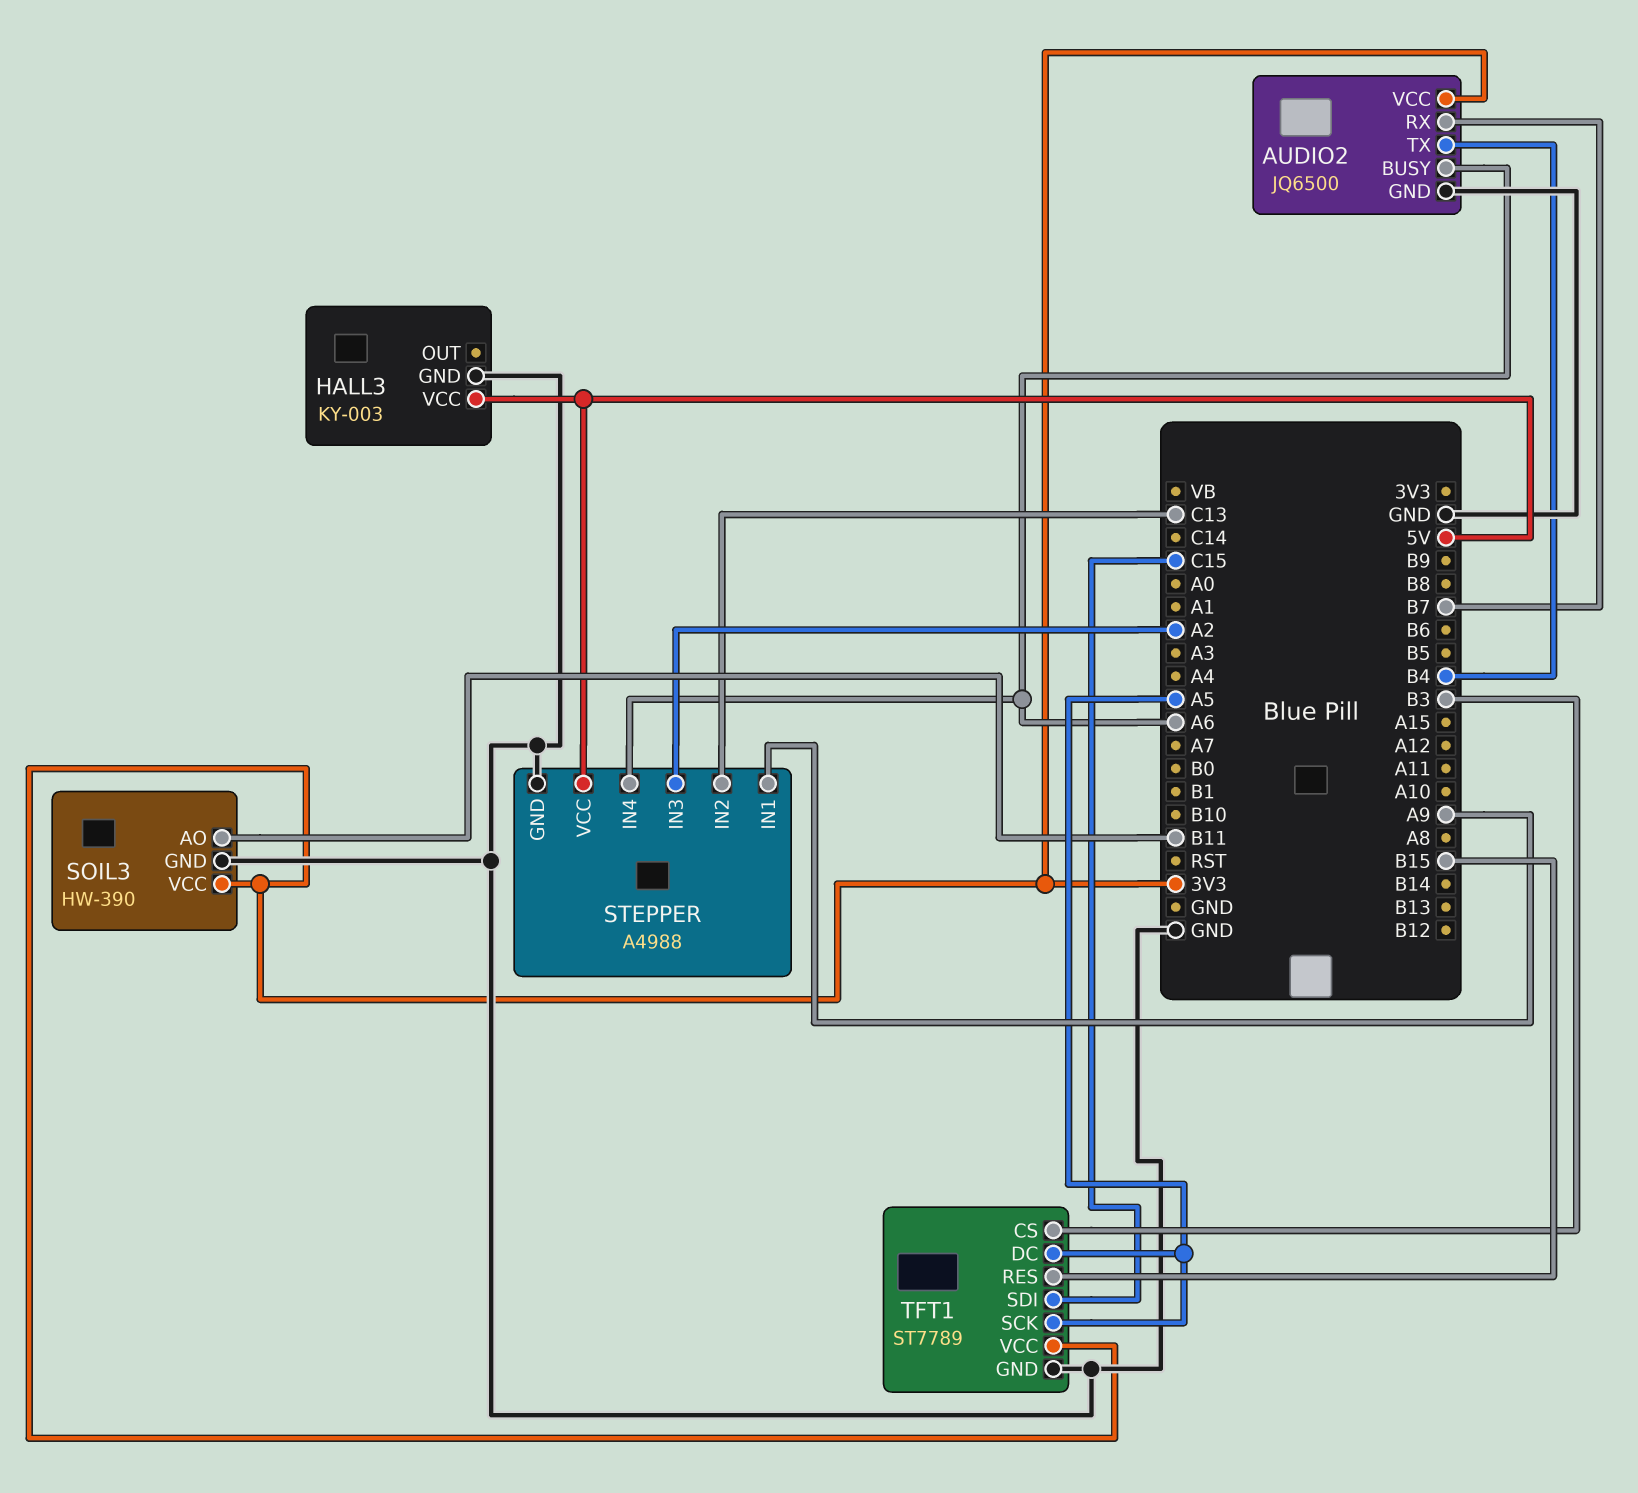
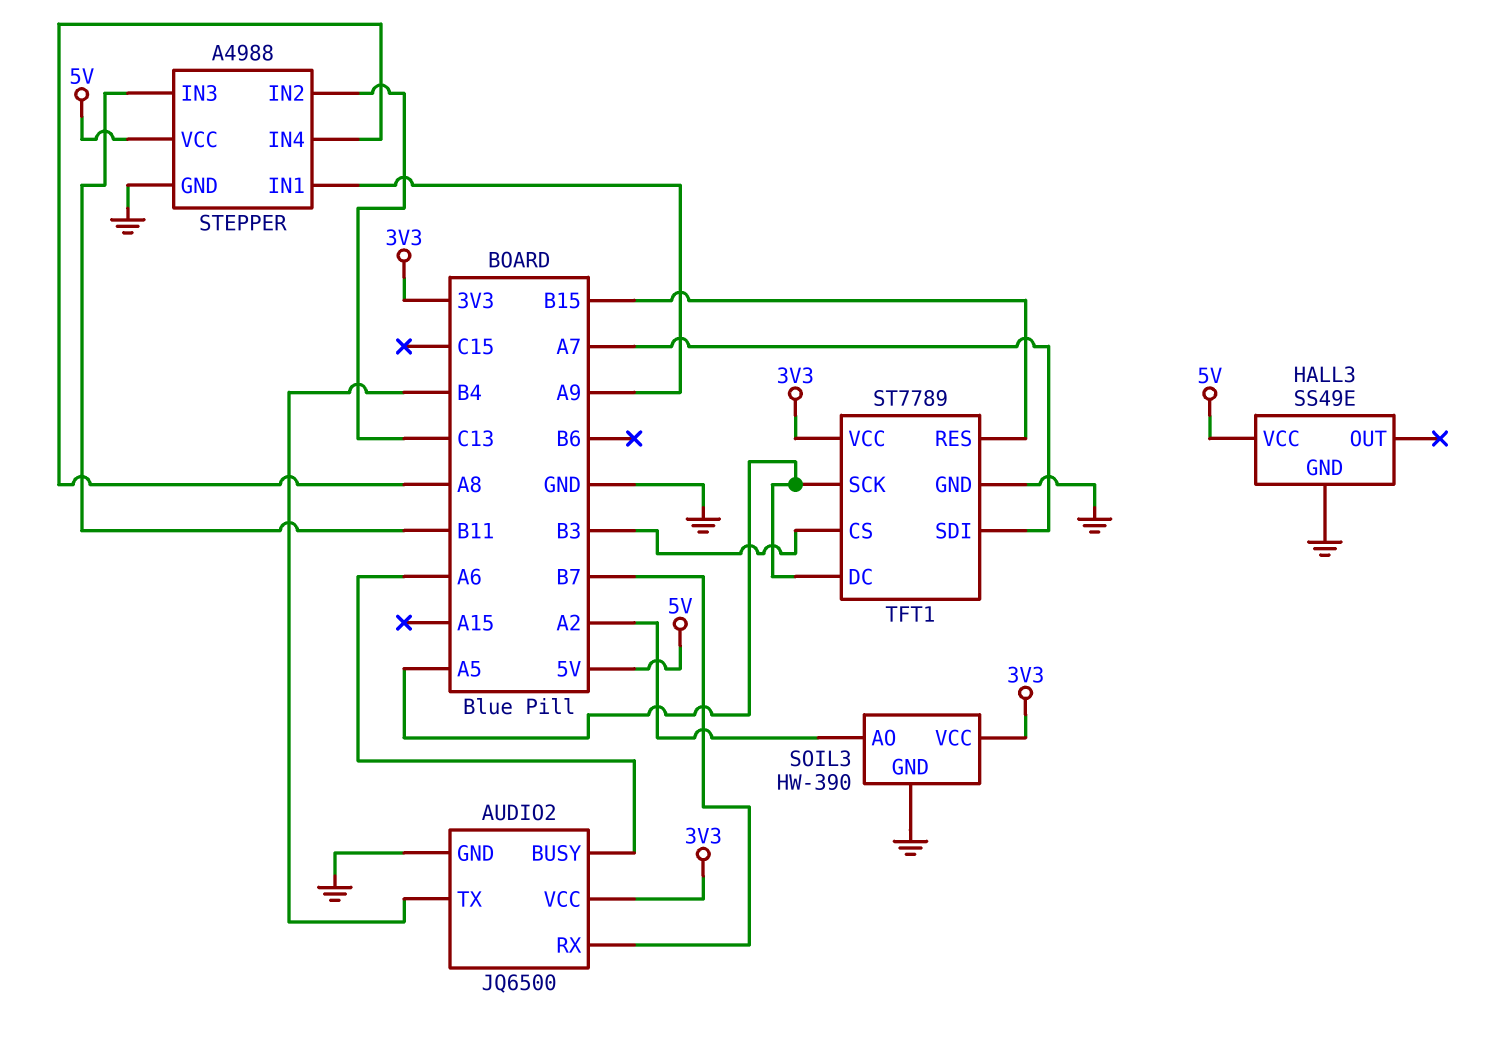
HALL3: KY-003 -> SS49E
SOIL3 pin AO: B11 -> A2
STEPPER pin IN3: A2 -> B11
STEPPER pin IN4: A6 -> A8
TFT1 pin SDI: C15 -> A7

